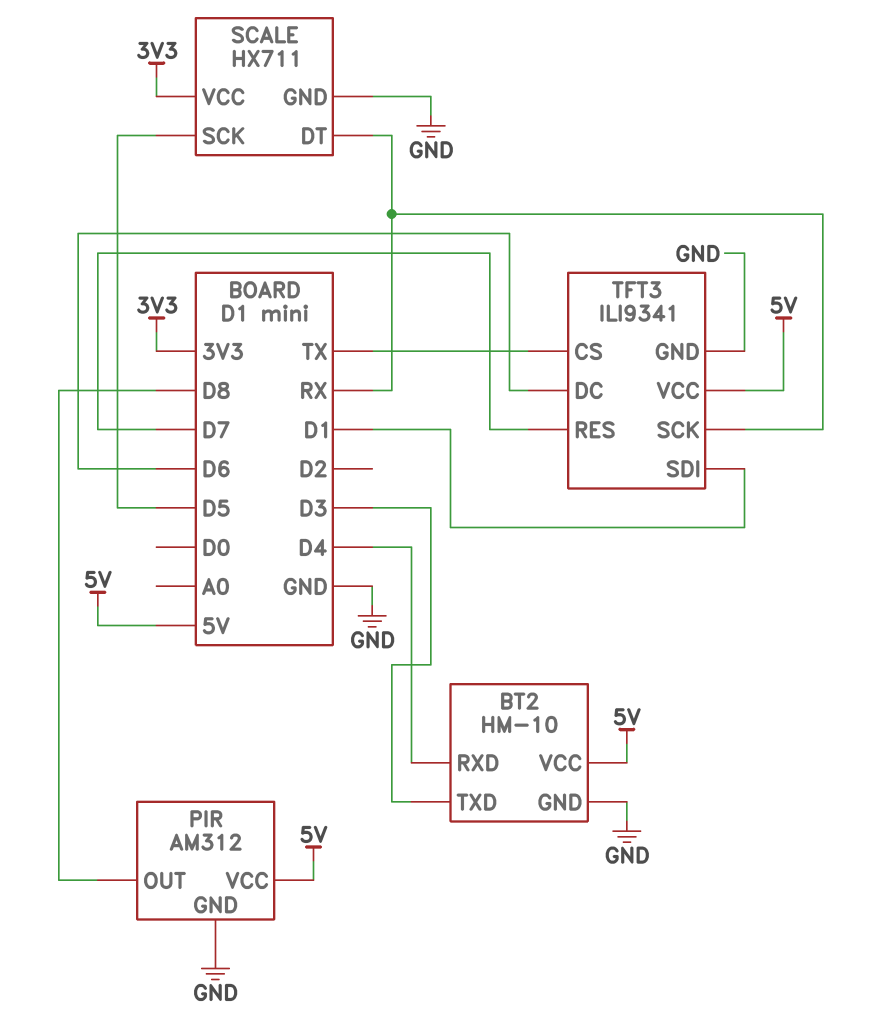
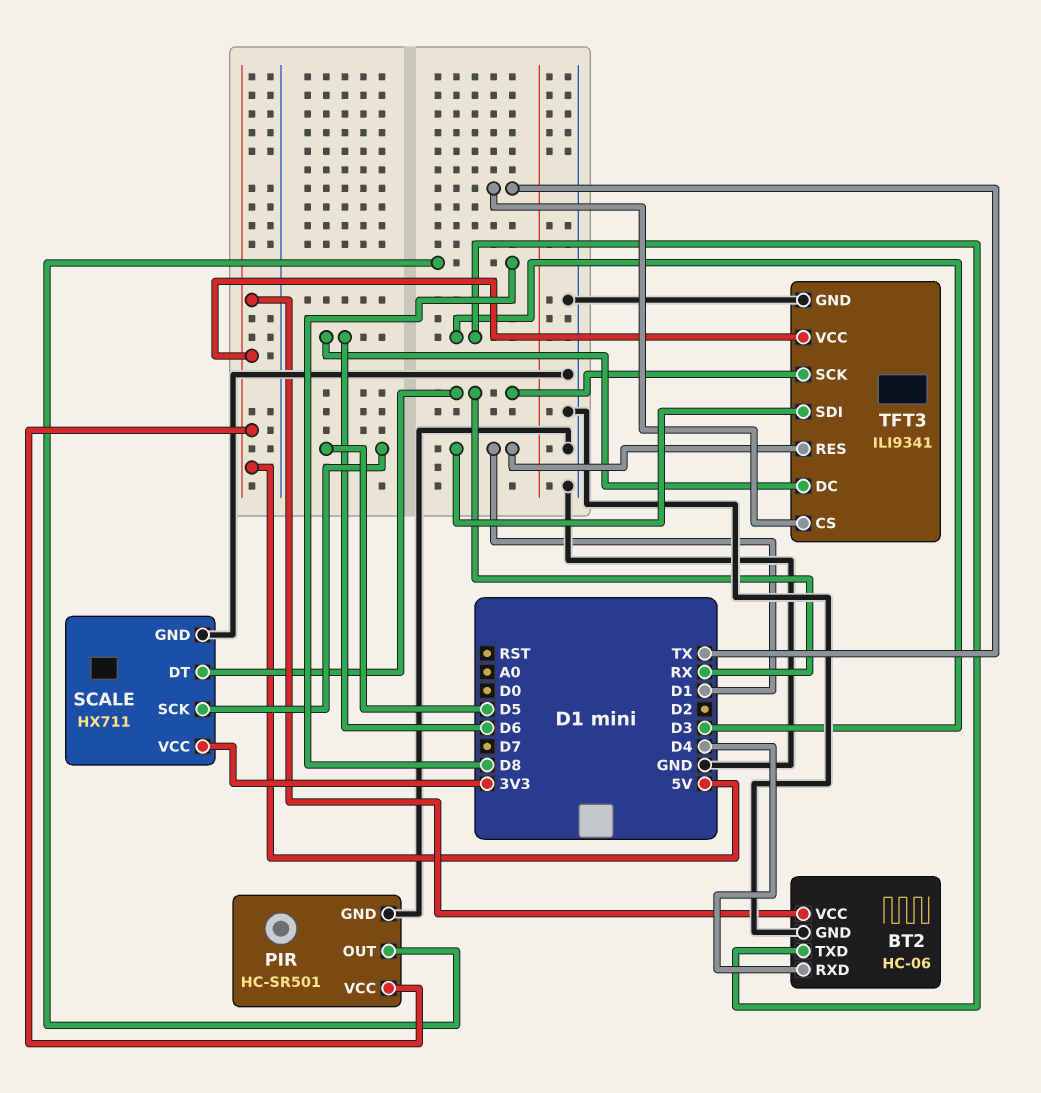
BT2: HM-10 -> HC-06
PIR: AM312 -> HC-SR501
TFT3 pin RES: D7 -> D1

